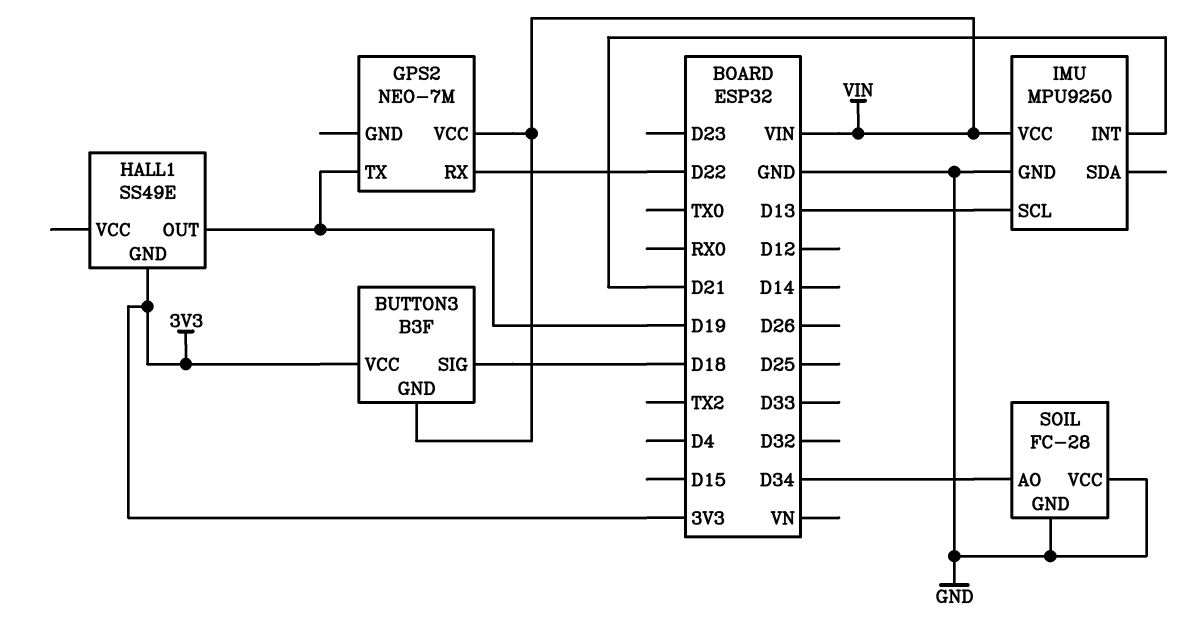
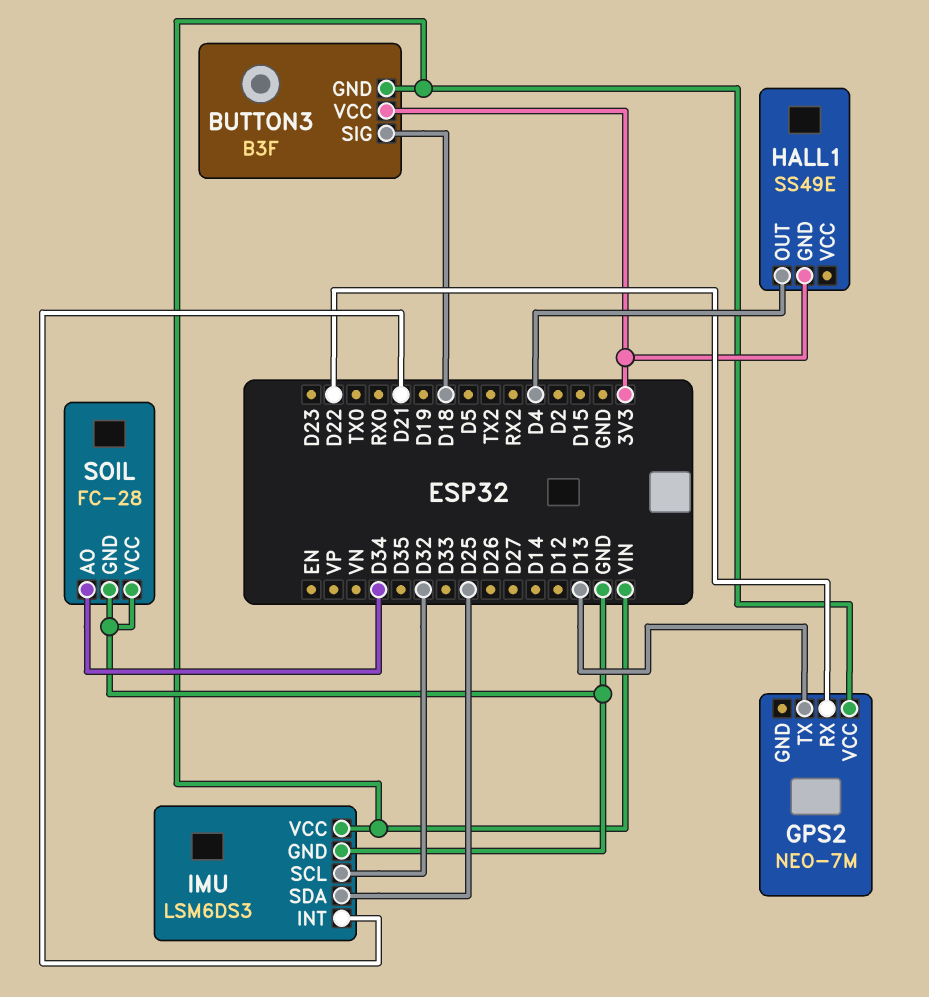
GPS2 pin TX: D19 -> D13
HALL1 pin OUT: D19 -> D4
IMU: MPU9250 -> LSM6DS3
IMU pin SCL: D13 -> D32
IMU pin SDA: none -> D25

